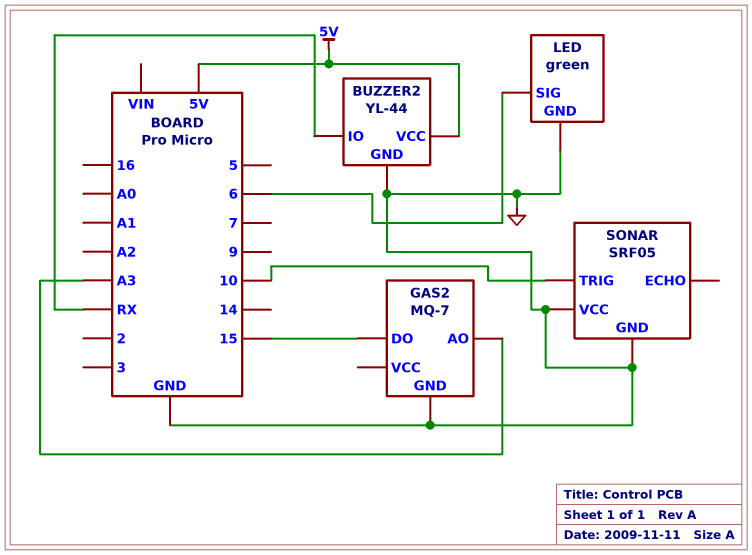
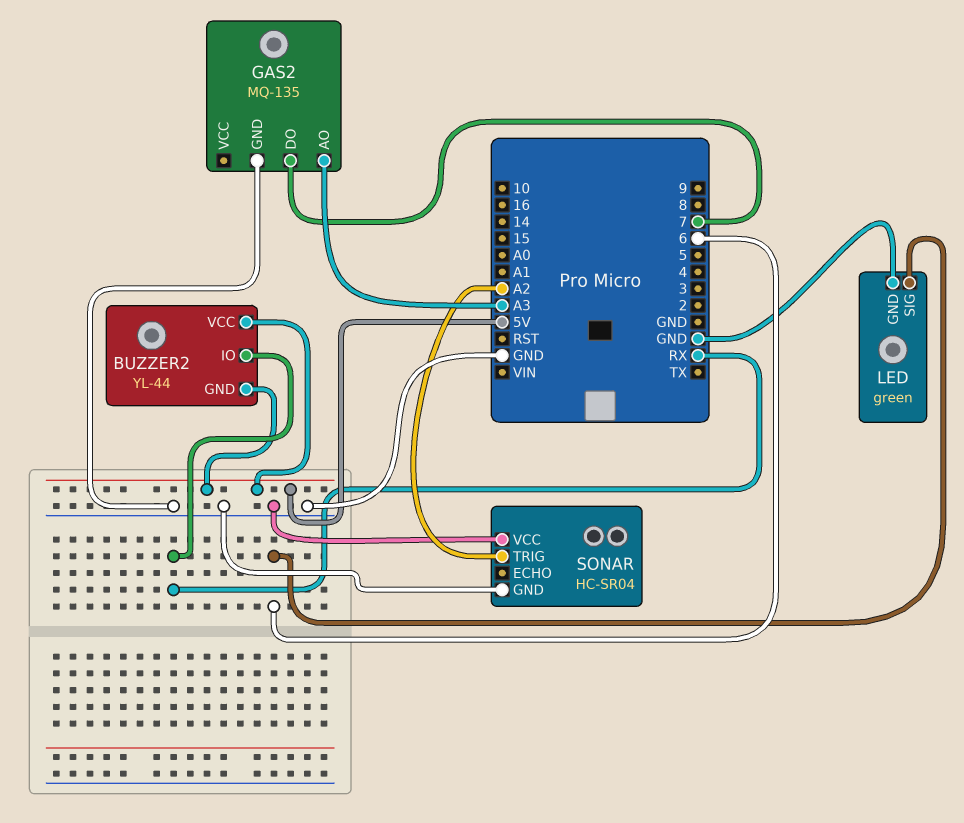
BUZZER2 pin GND: GND -> 5V
GAS2: MQ-7 -> MQ-135
GAS2 pin DO: 15 -> 7
SONAR: SRF05 -> HC-SR04
SONAR pin TRIG: 10 -> A2

